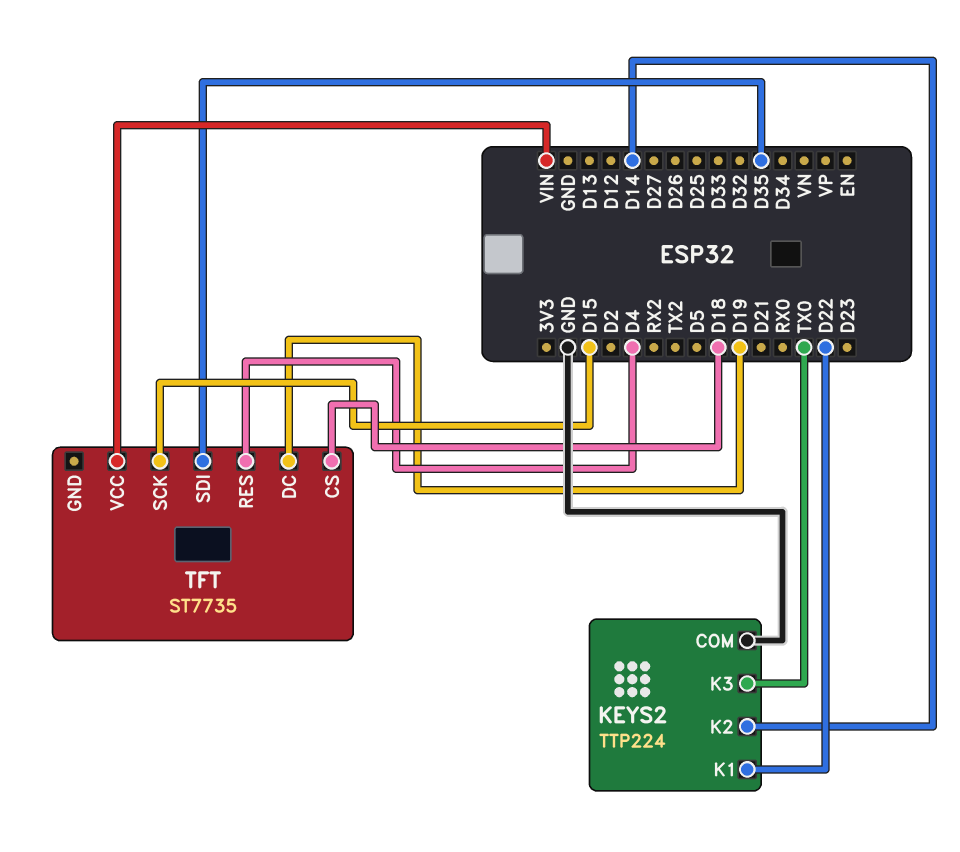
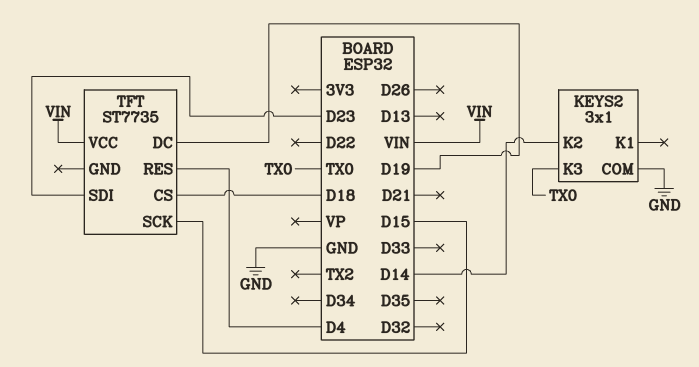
KEYS2: TTP224 -> 3x1
KEYS2 pin K1: D22 -> none
TFT pin SDI: D35 -> D23

